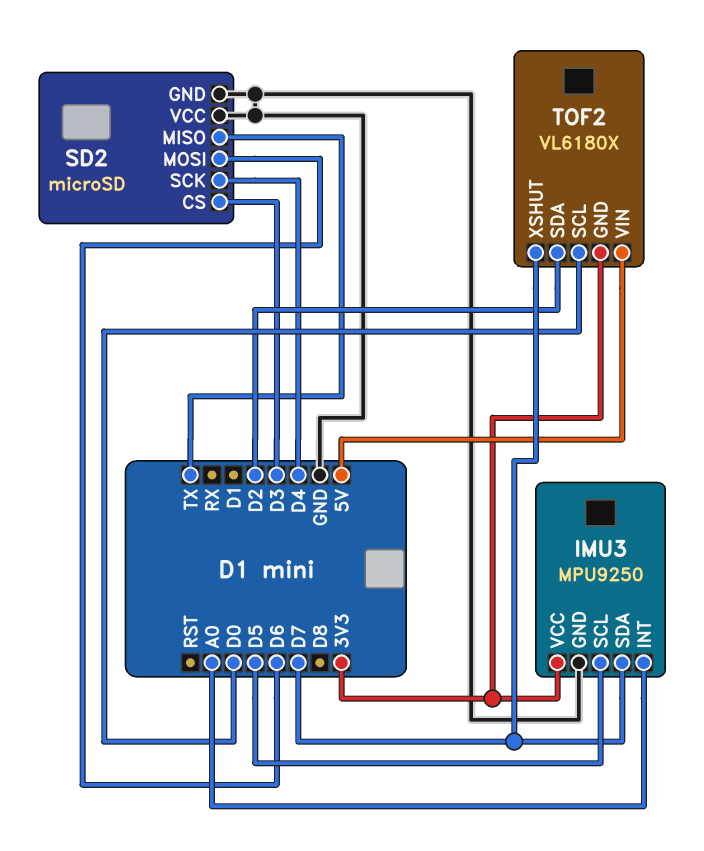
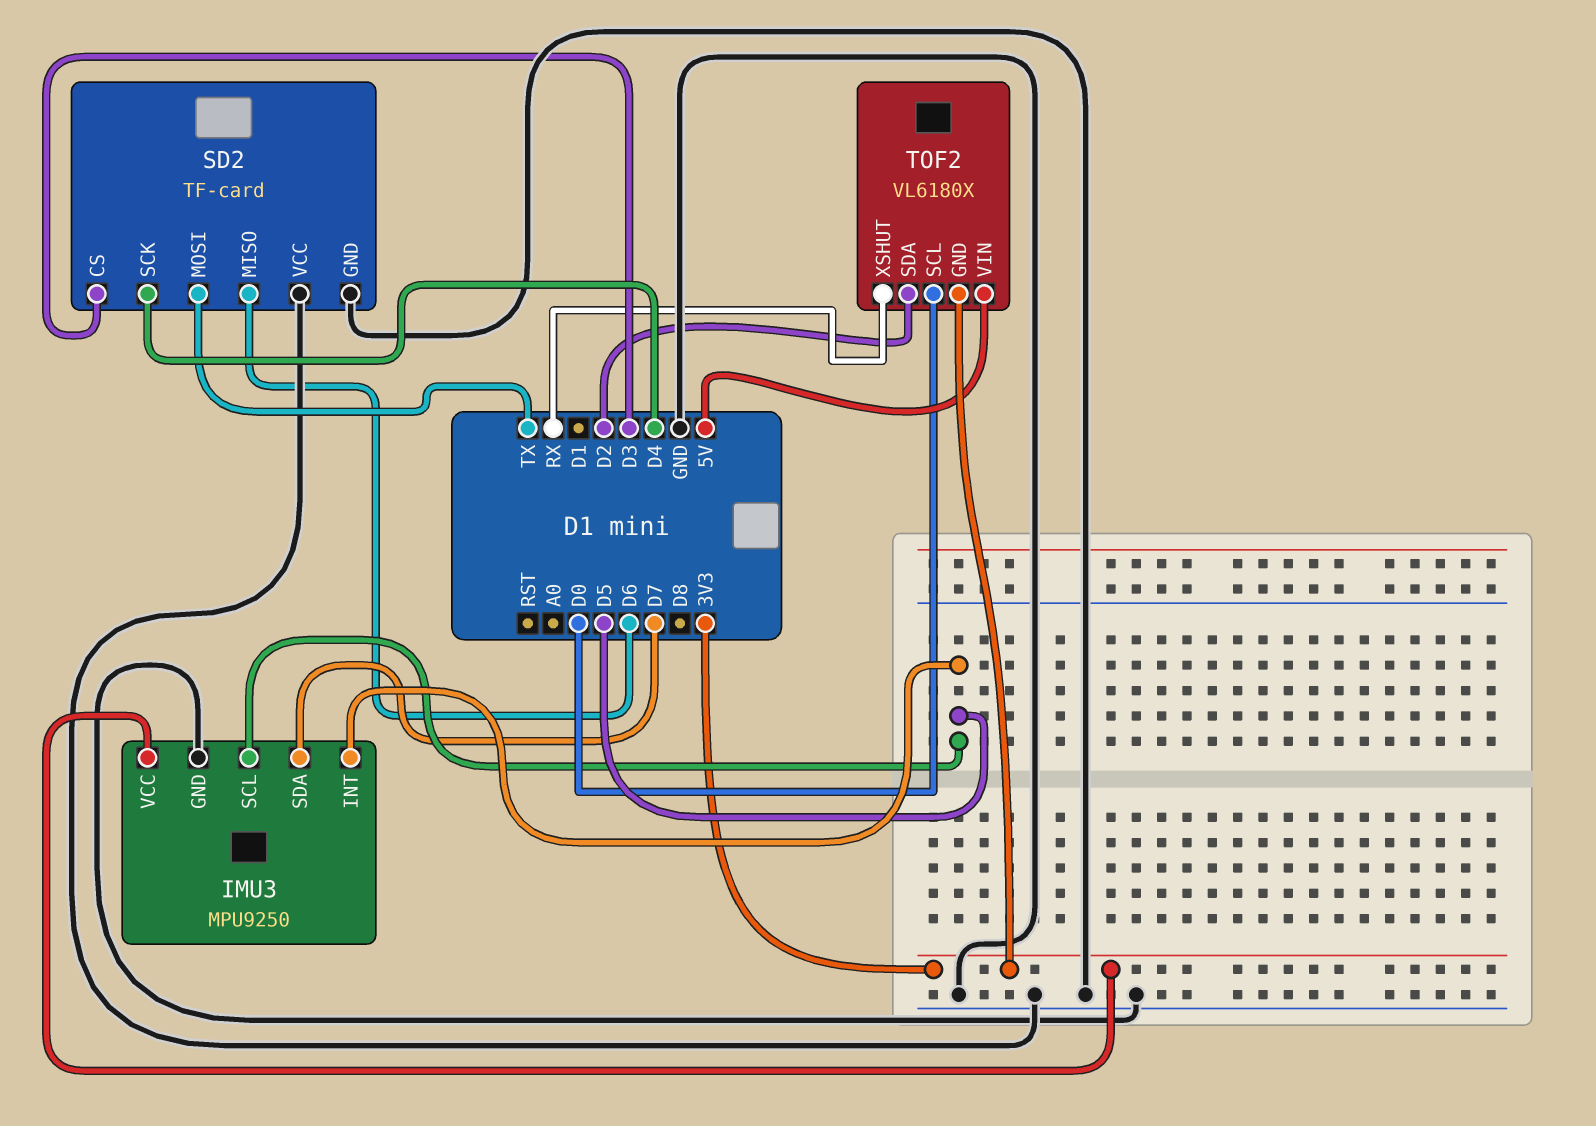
IMU3 pin INT: A0 -> D5
SD2: microSD -> TF-card
SD2 pin MISO: TX -> D6
SD2 pin MOSI: D6 -> TX
TOF2 pin XSHUT: D7 -> RX

